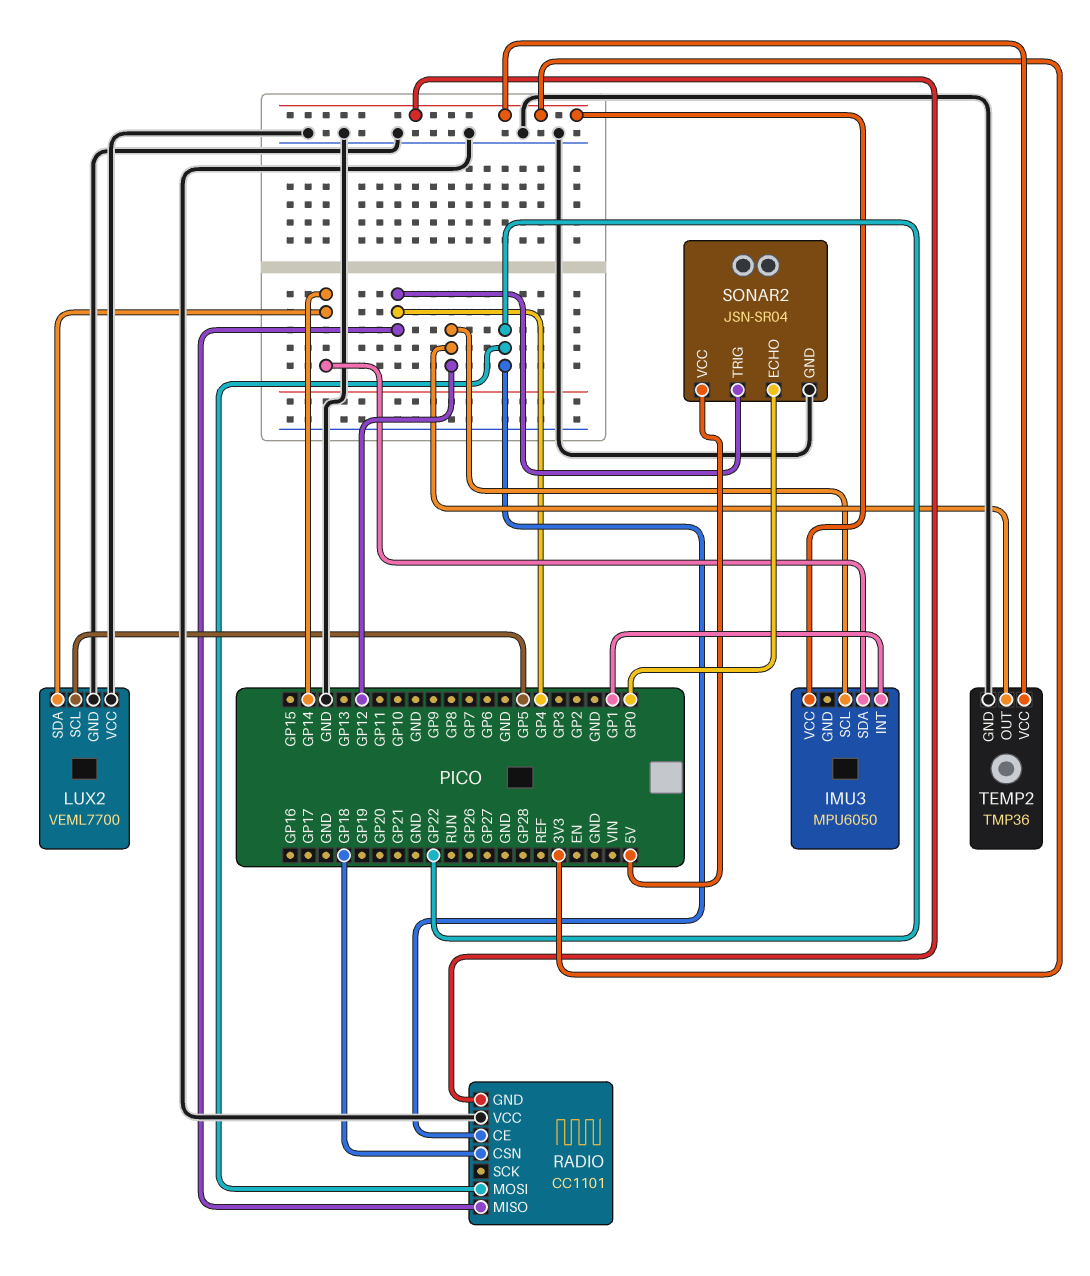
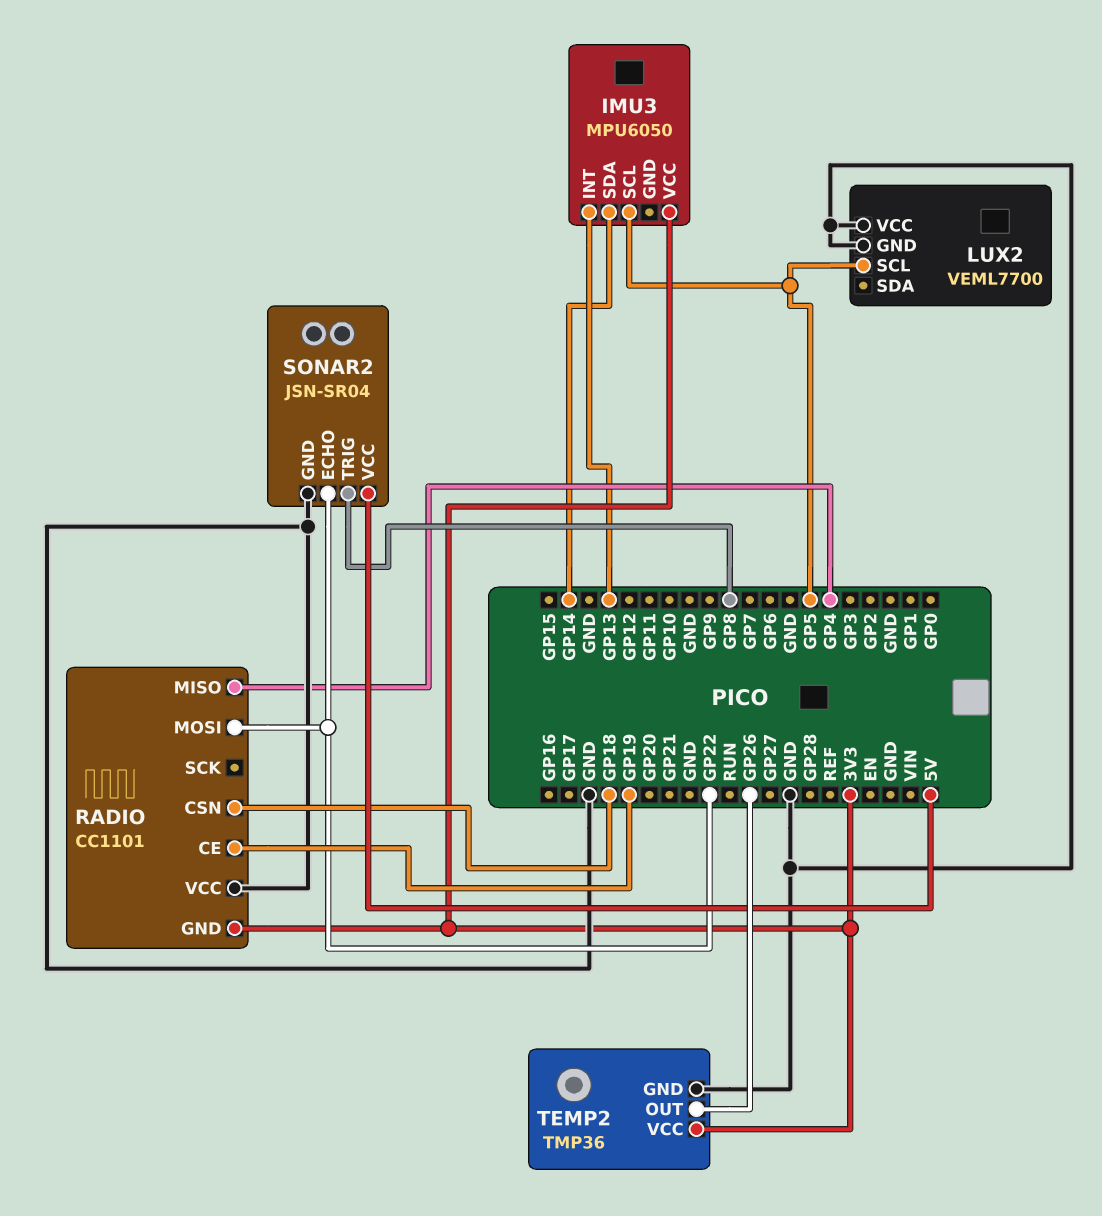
IMU3 pin INT: GP1 -> GP13
IMU3 pin SCL: GP12 -> GP5
LUX2 pin SDA: GP14 -> none
RADIO pin CE: GP22 -> GP19
SONAR2 pin ECHO: GP0 -> GP22
SONAR2 pin TRIG: GP4 -> GP8
TEMP2 pin OUT: GP12 -> GP26

